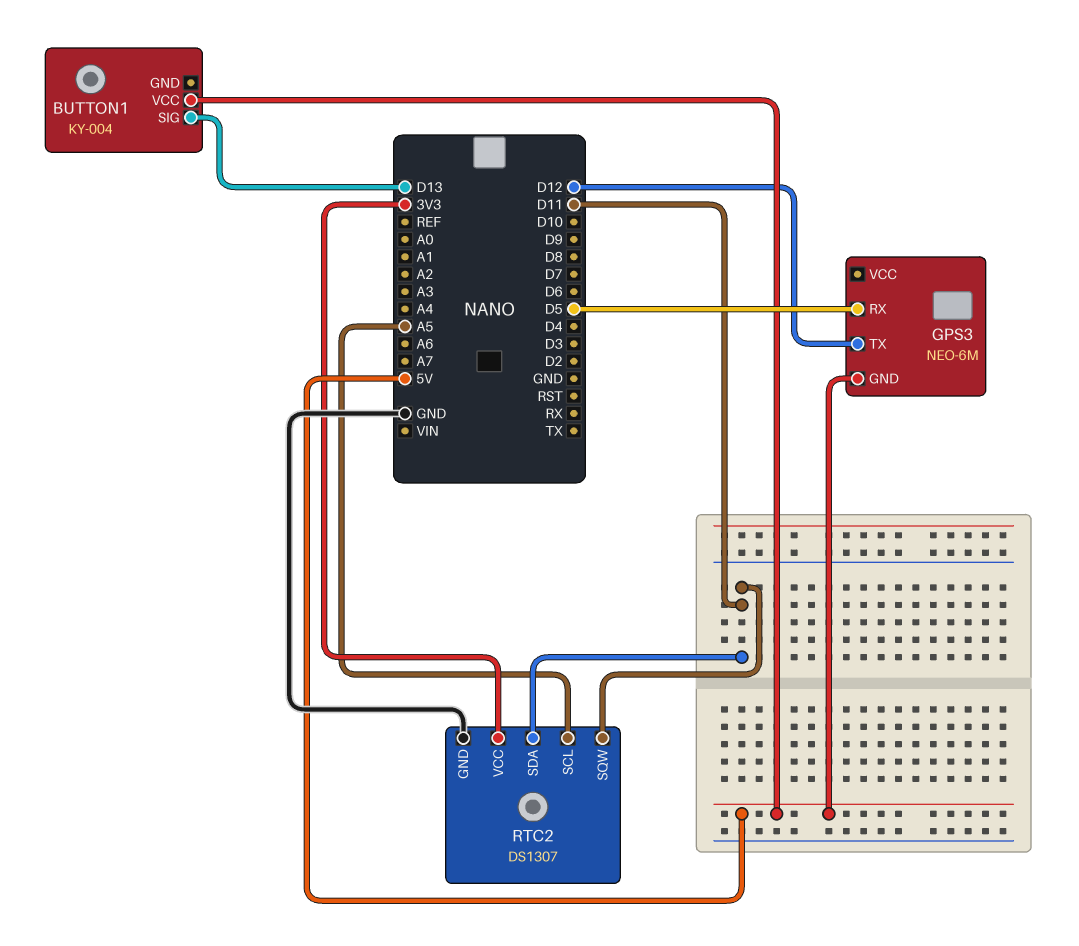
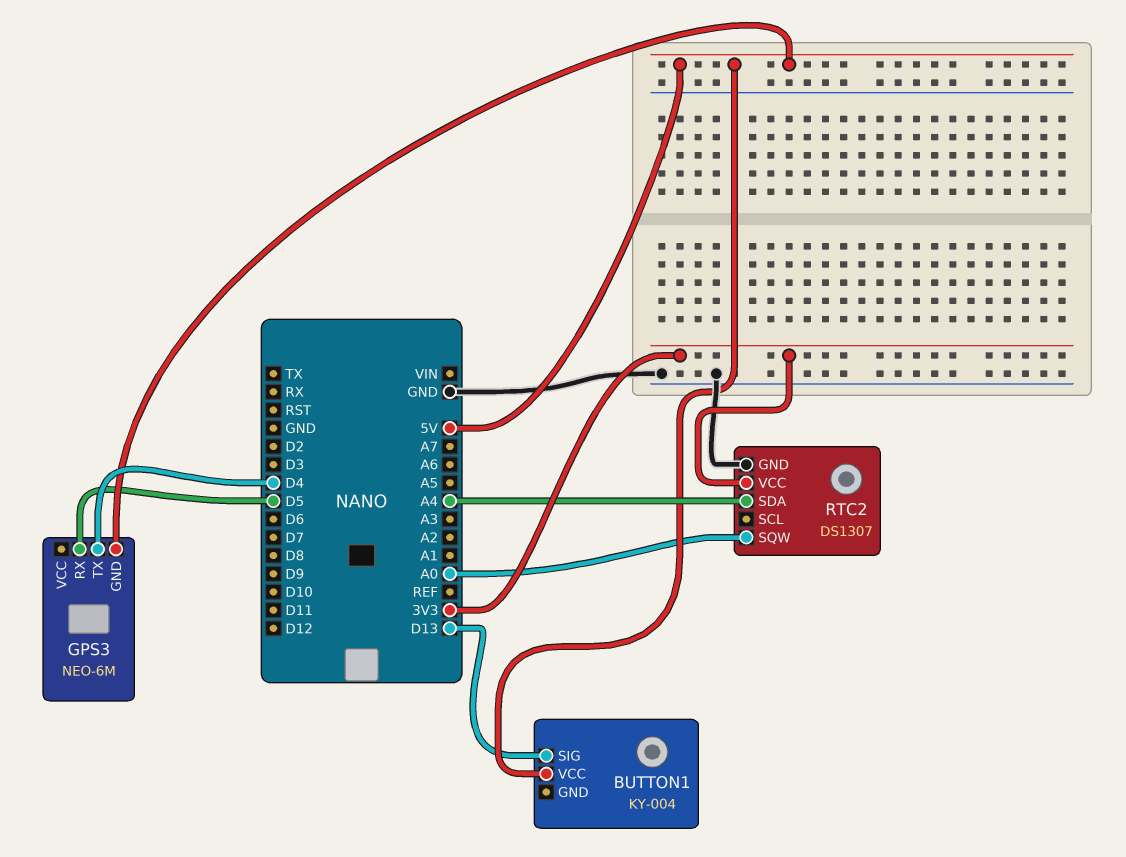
GPS3 pin TX: D12 -> D4
RTC2 pin SCL: A5 -> none
RTC2 pin SDA: D11 -> A4
RTC2 pin SQW: D11 -> A0

